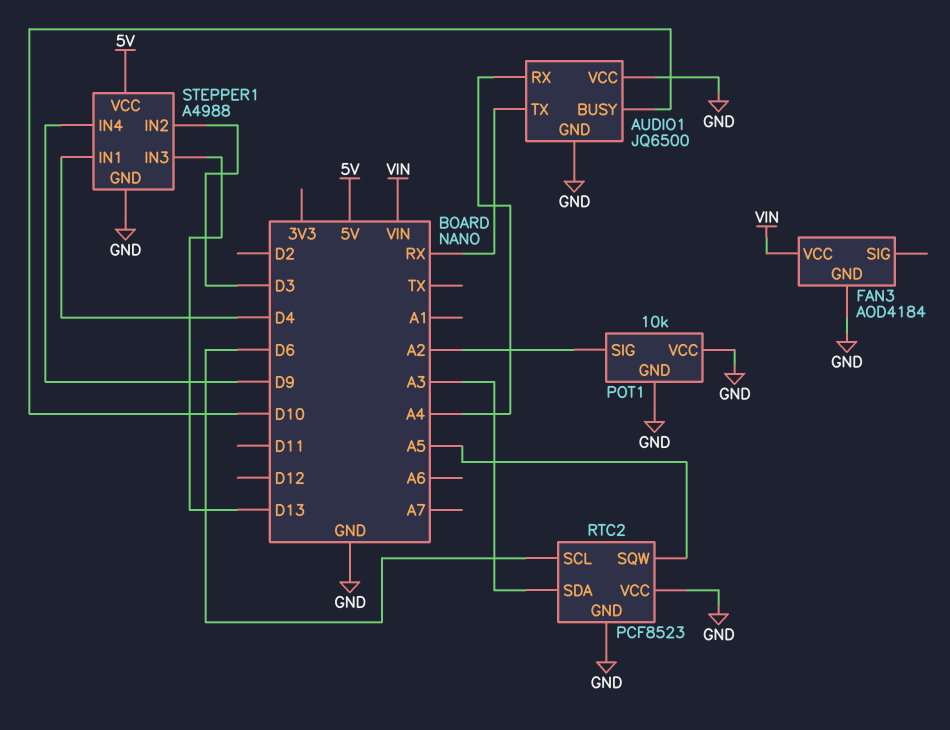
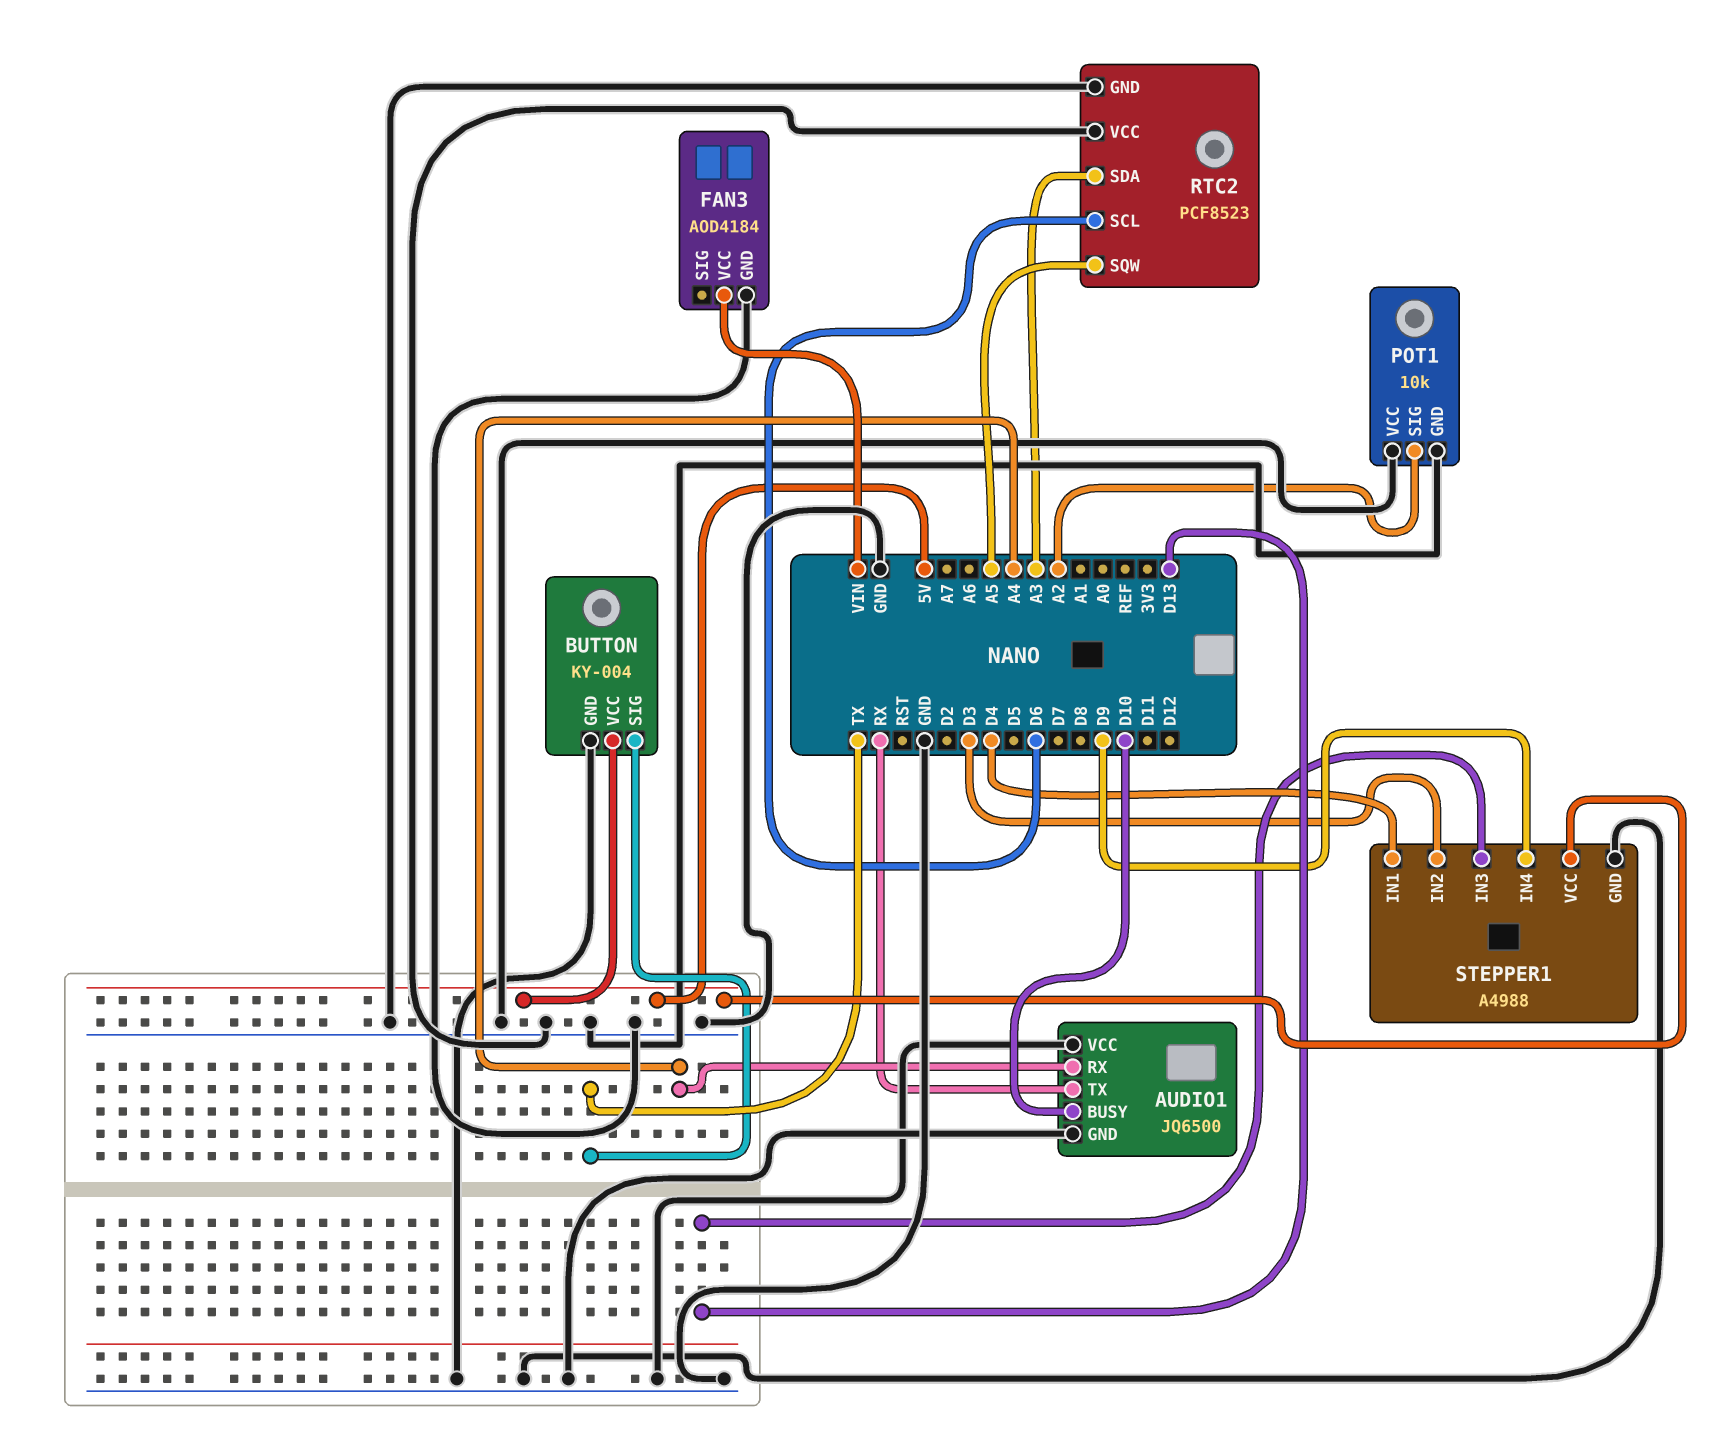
BUTTON: none -> KY-004
BUTTON pin GND: none -> GND
BUTTON pin SIG: none -> TX
BUTTON pin VCC: none -> 5V

